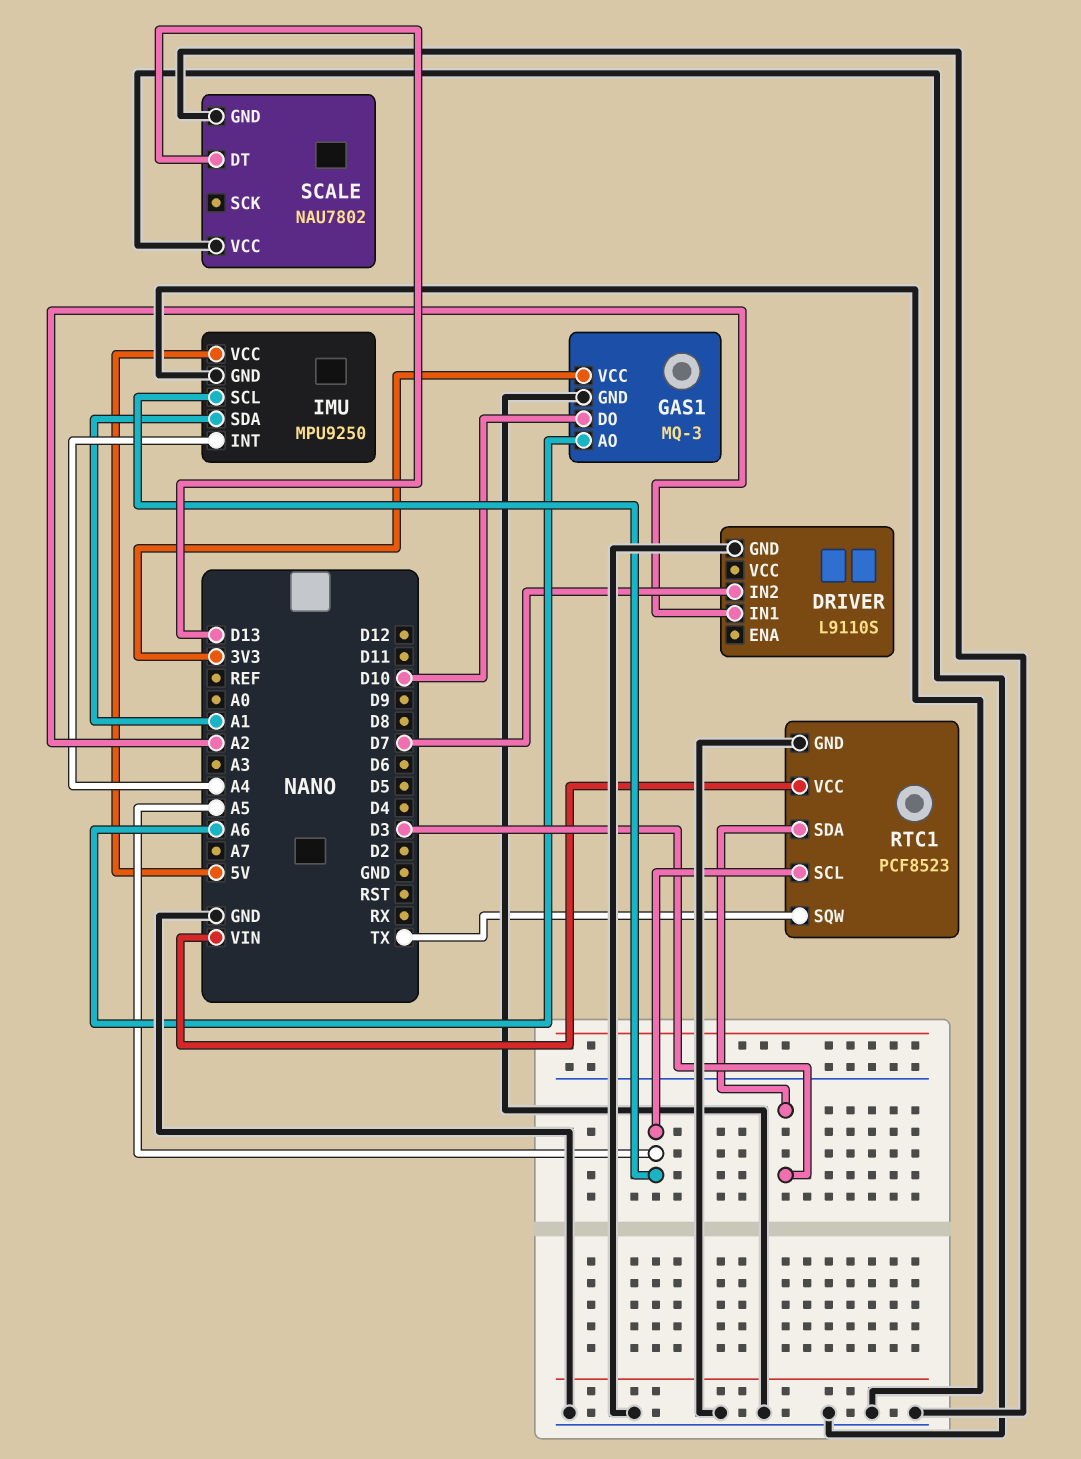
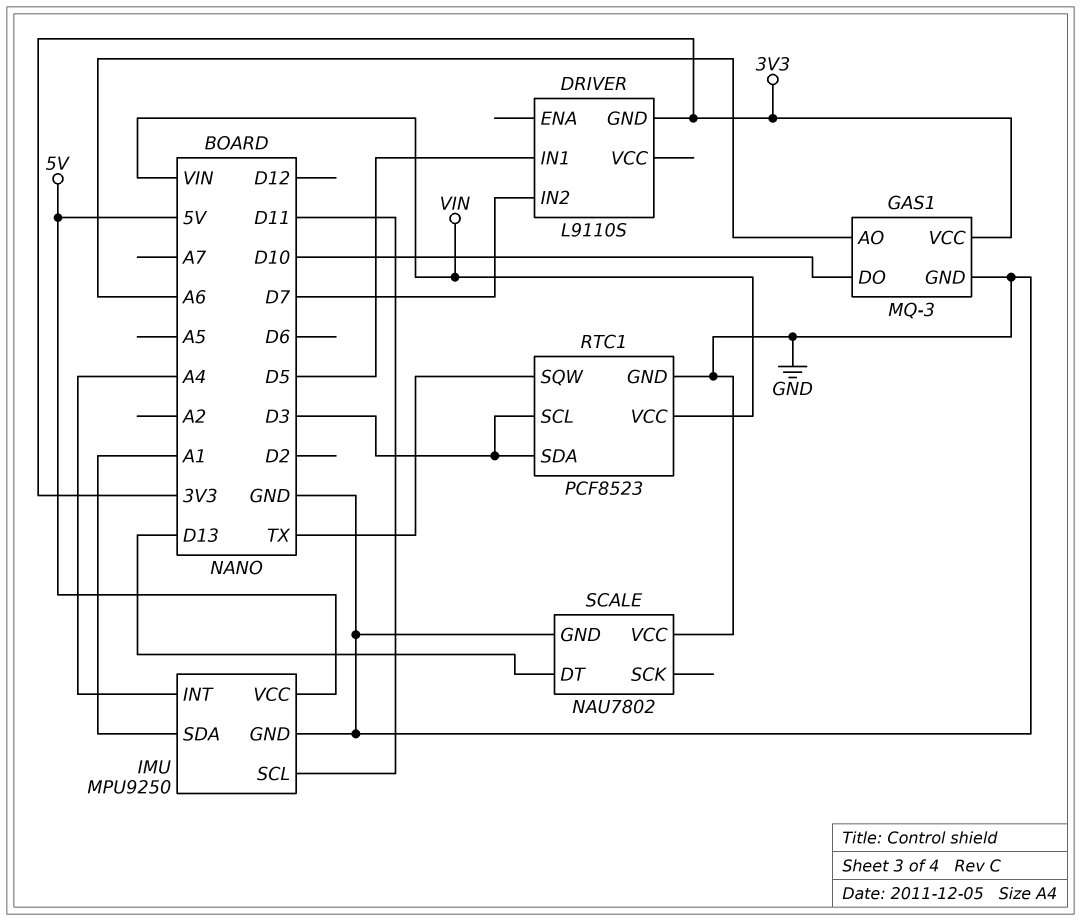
DRIVER pin GND: GND -> 3V3
DRIVER pin IN1: A2 -> D5
IMU pin SCL: A5 -> D11
RTC1 pin SCL: A5 -> D3

